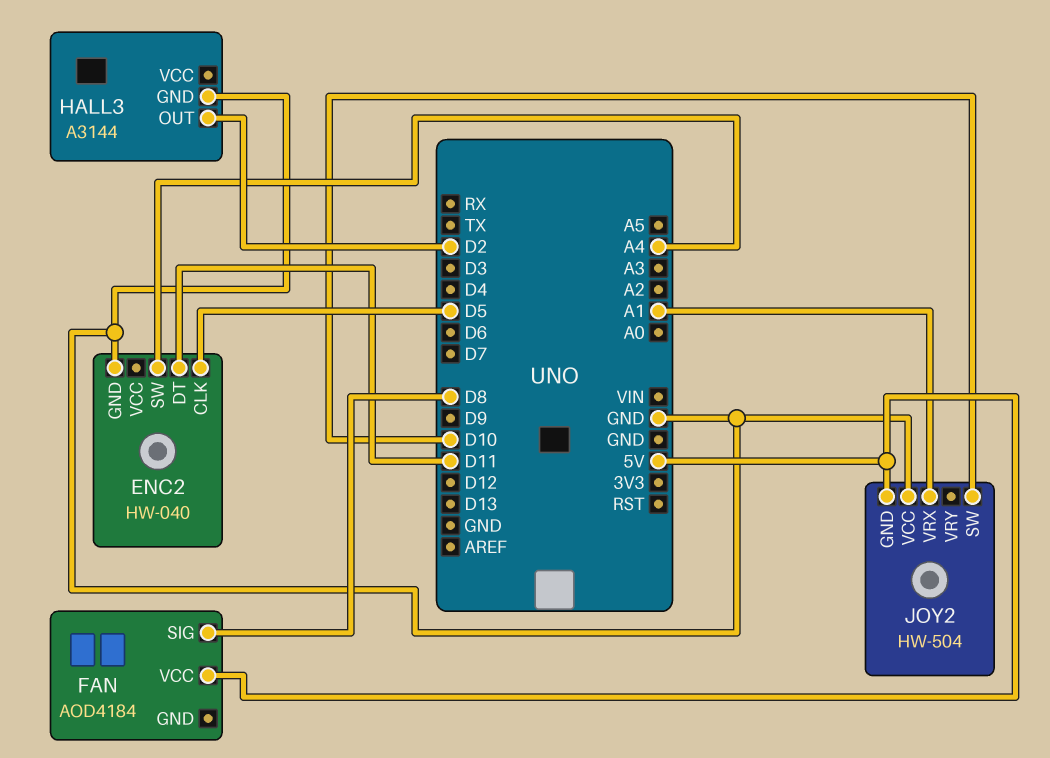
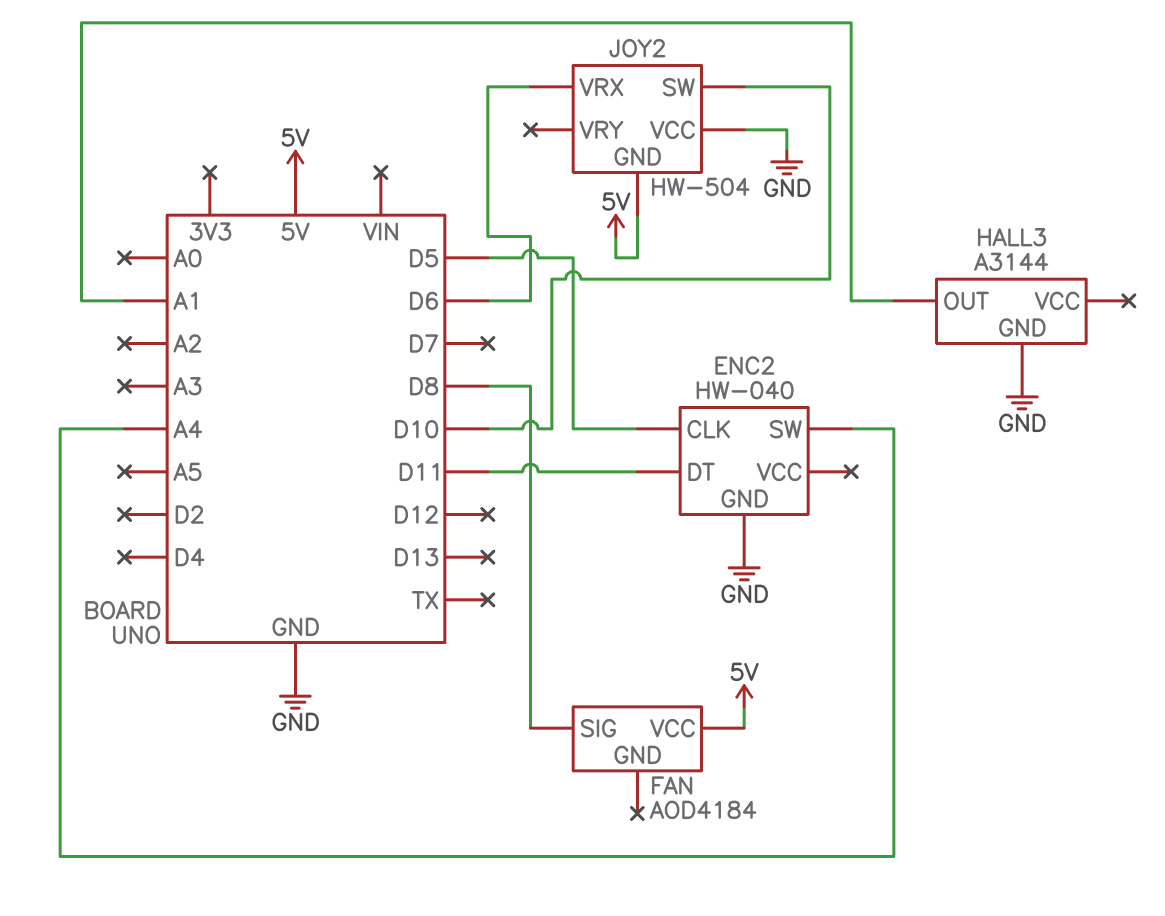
HALL3 pin OUT: D2 -> A1
JOY2 pin VRX: A1 -> D6

